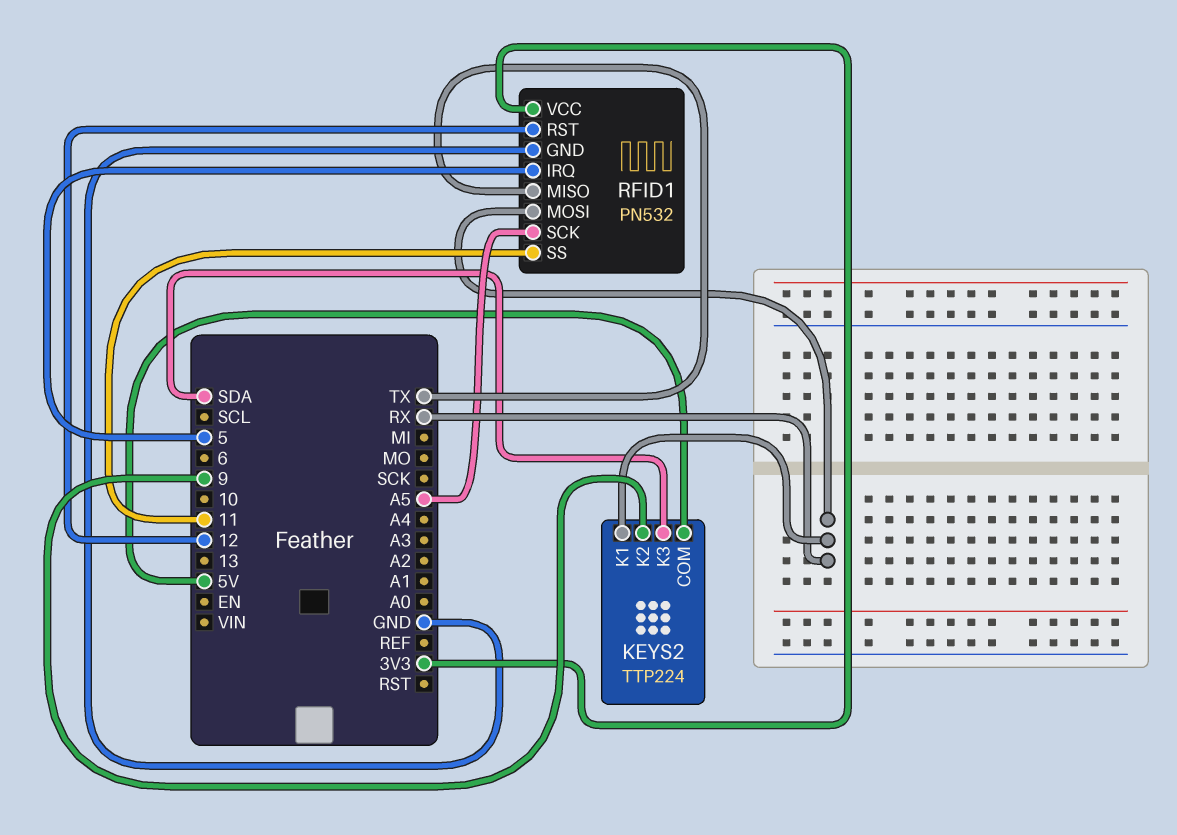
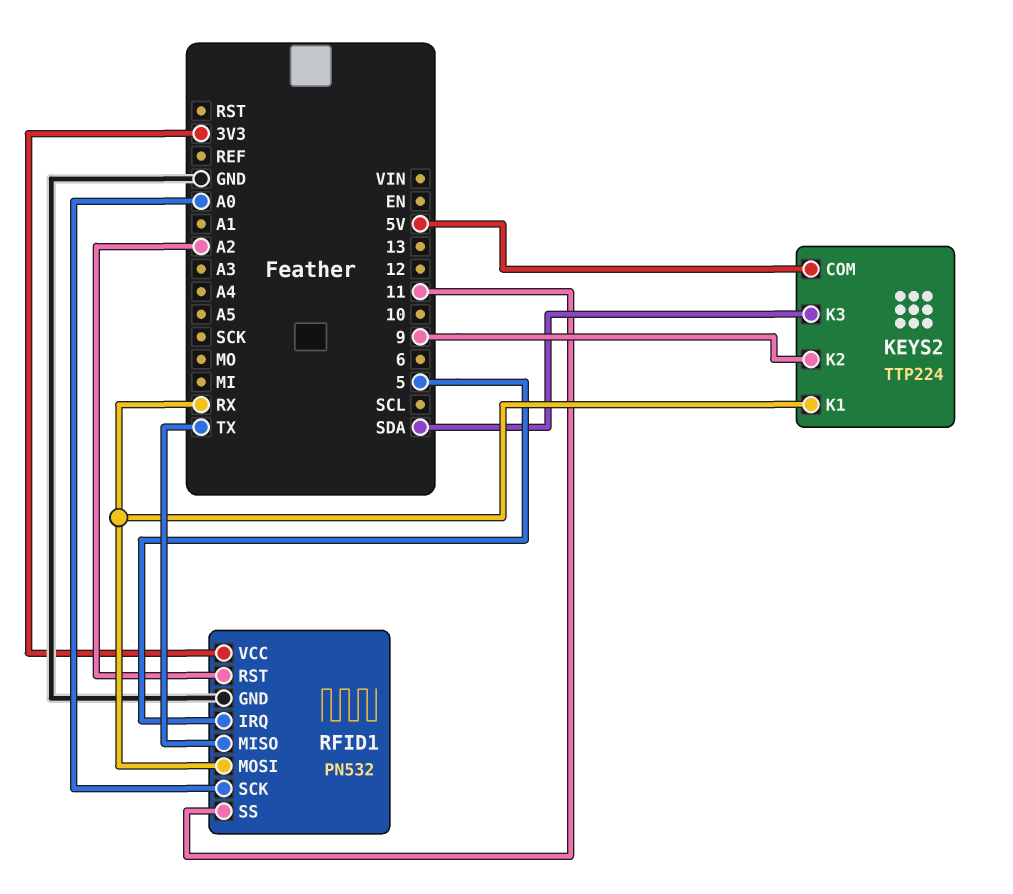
RFID1 pin RST: 12 -> A2
RFID1 pin SCK: A5 -> A0

